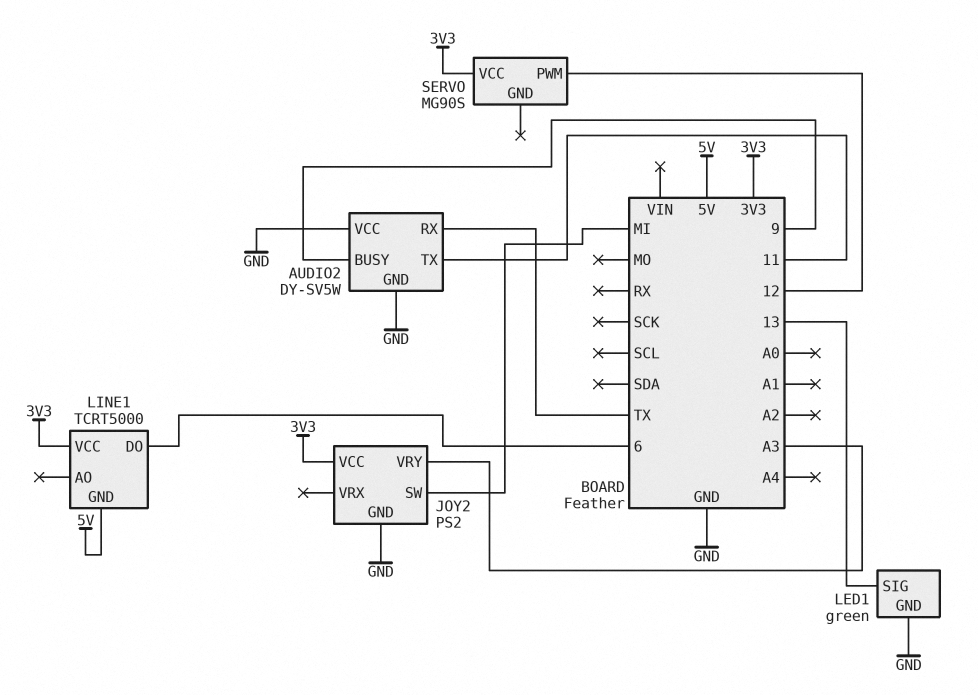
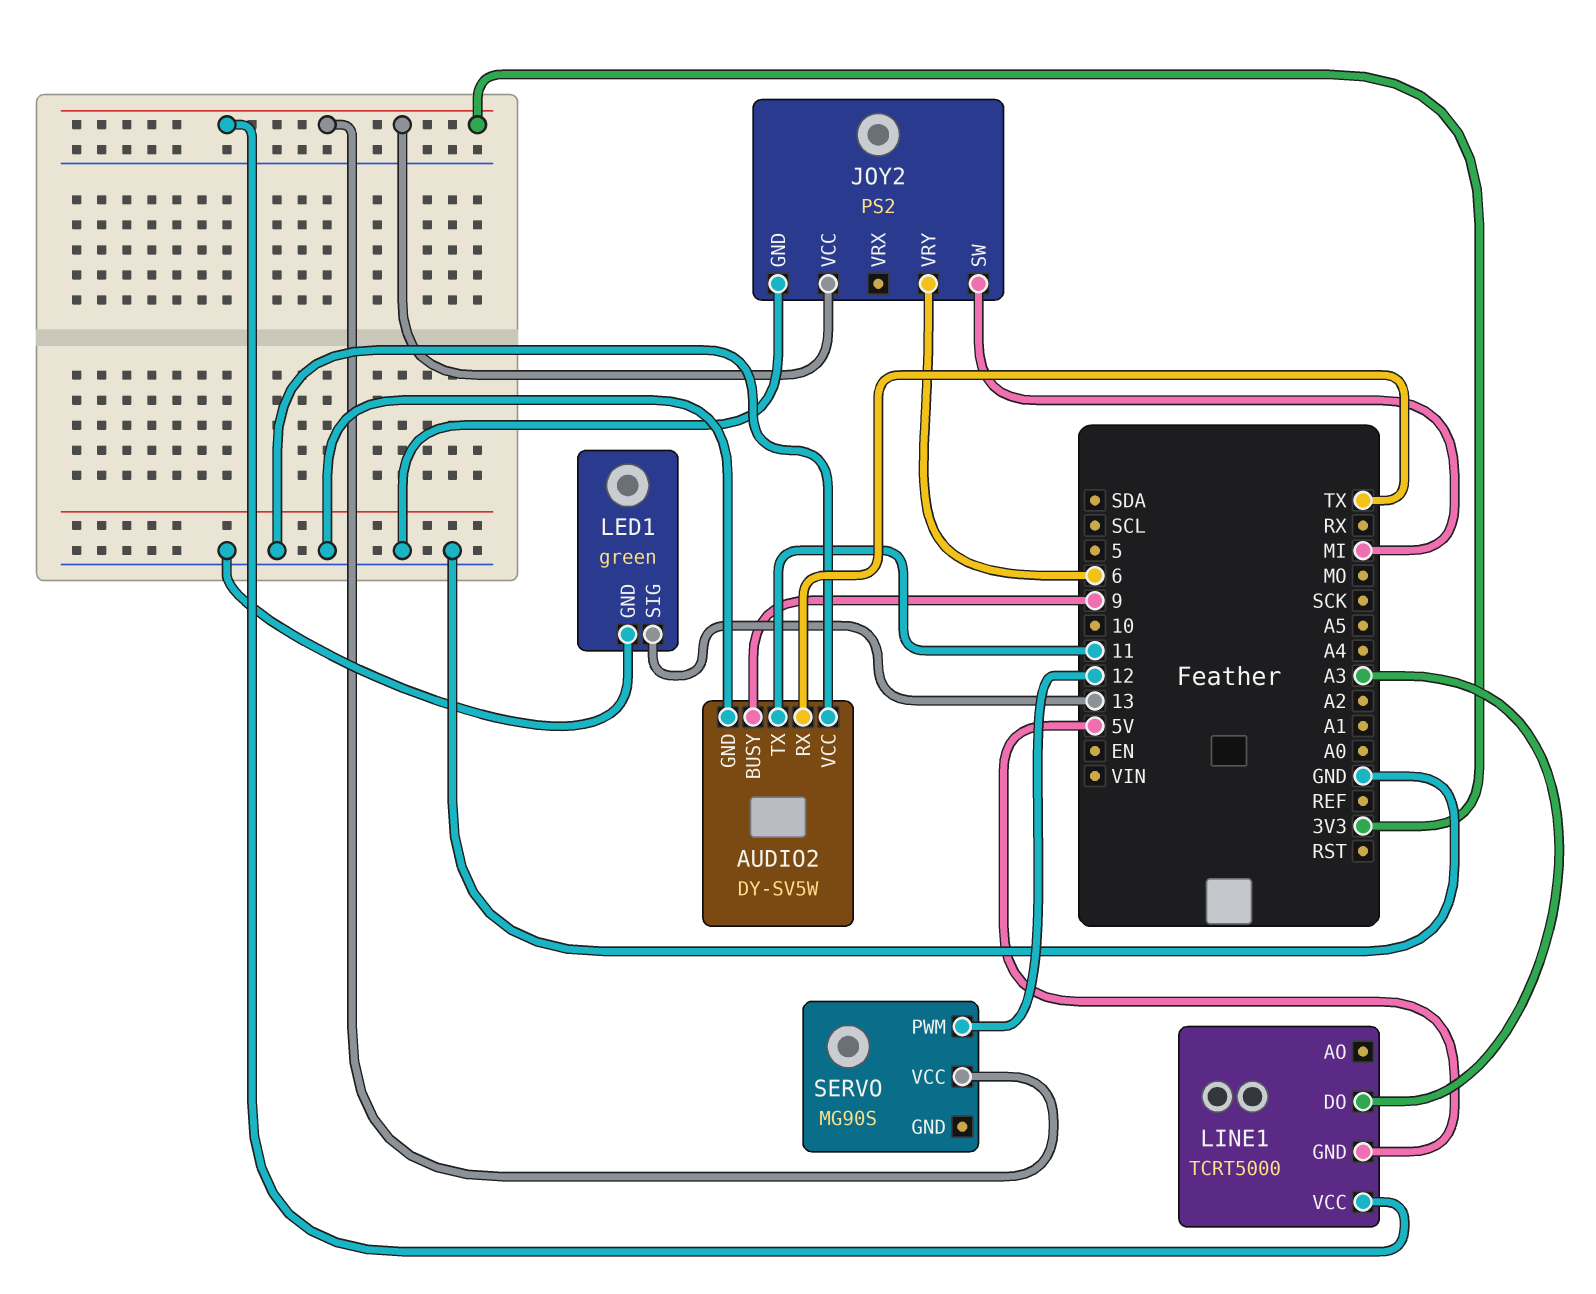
JOY2 pin VRY: A3 -> 6
LINE1 pin DO: 6 -> A3

